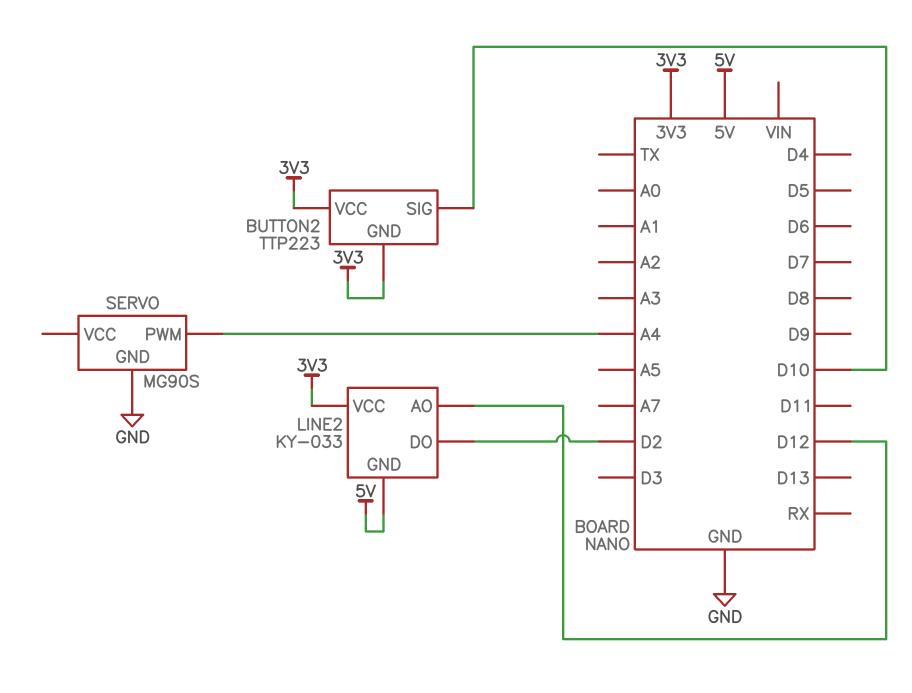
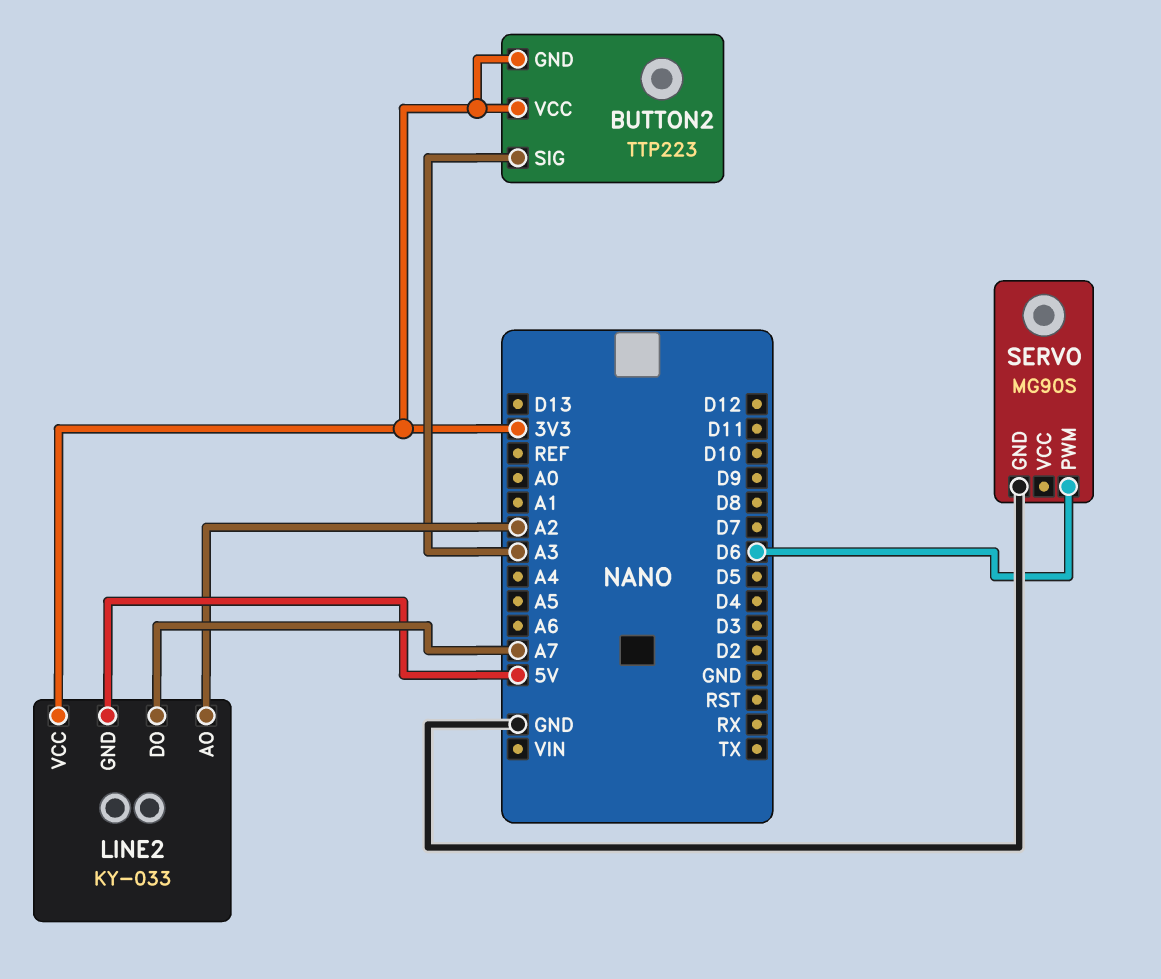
BUTTON2 pin SIG: D10 -> A3
LINE2 pin AO: D12 -> A2
LINE2 pin DO: D2 -> A7
SERVO pin PWM: A4 -> D6

